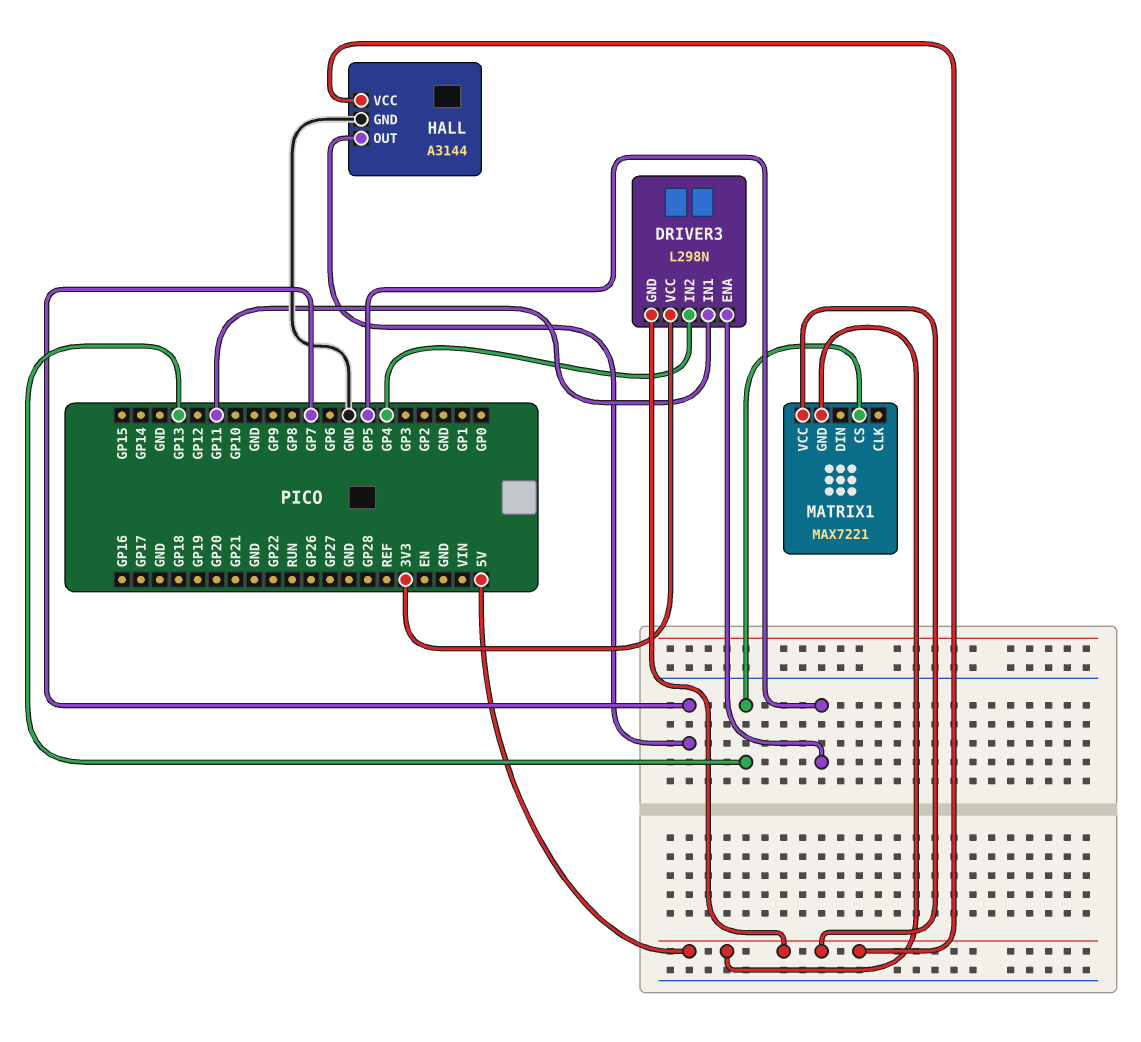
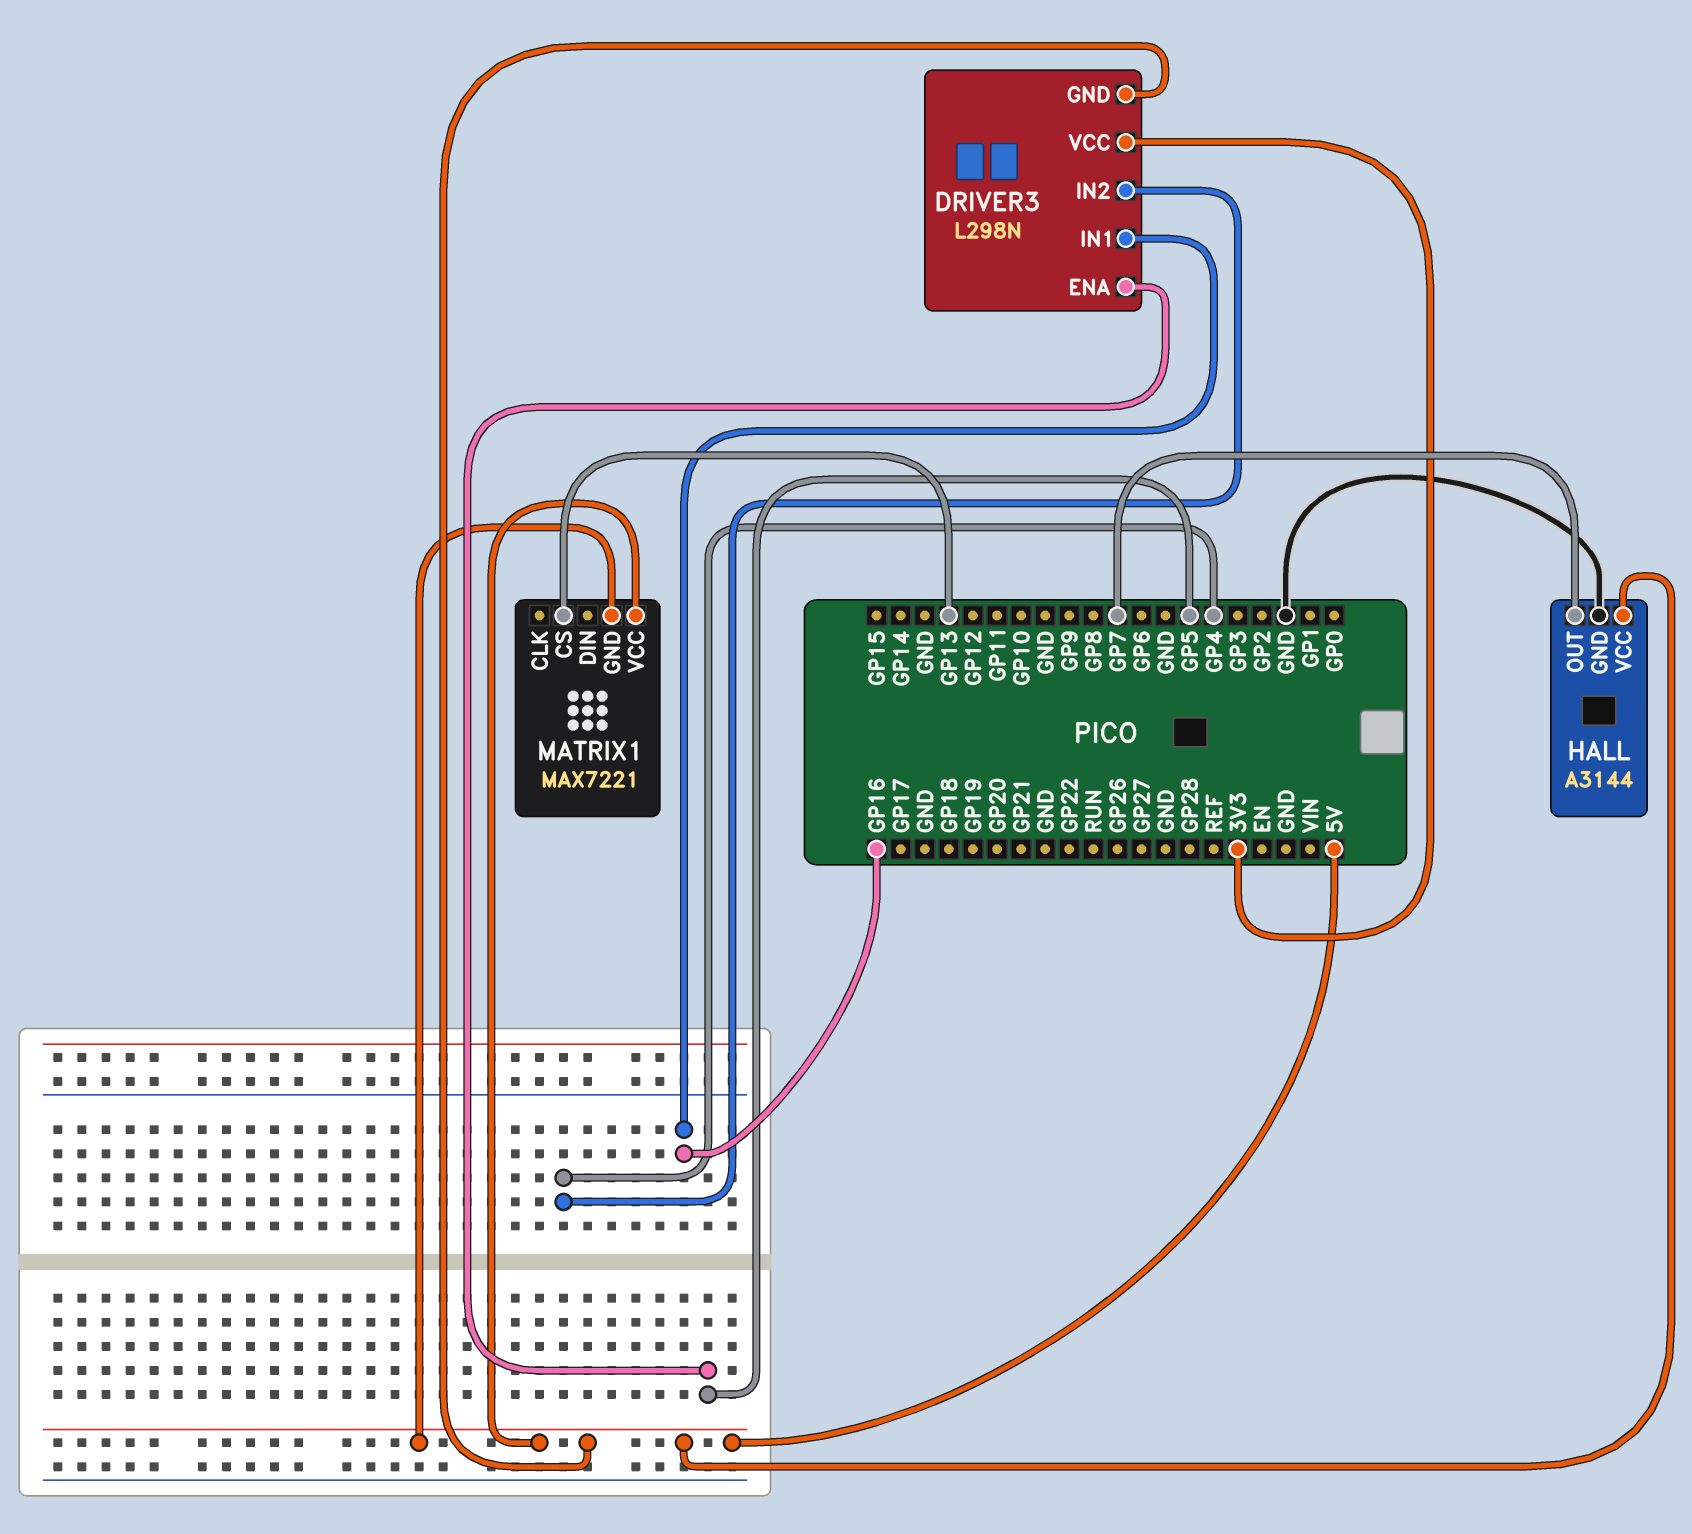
DRIVER3 pin IN1: GP11 -> GP16

